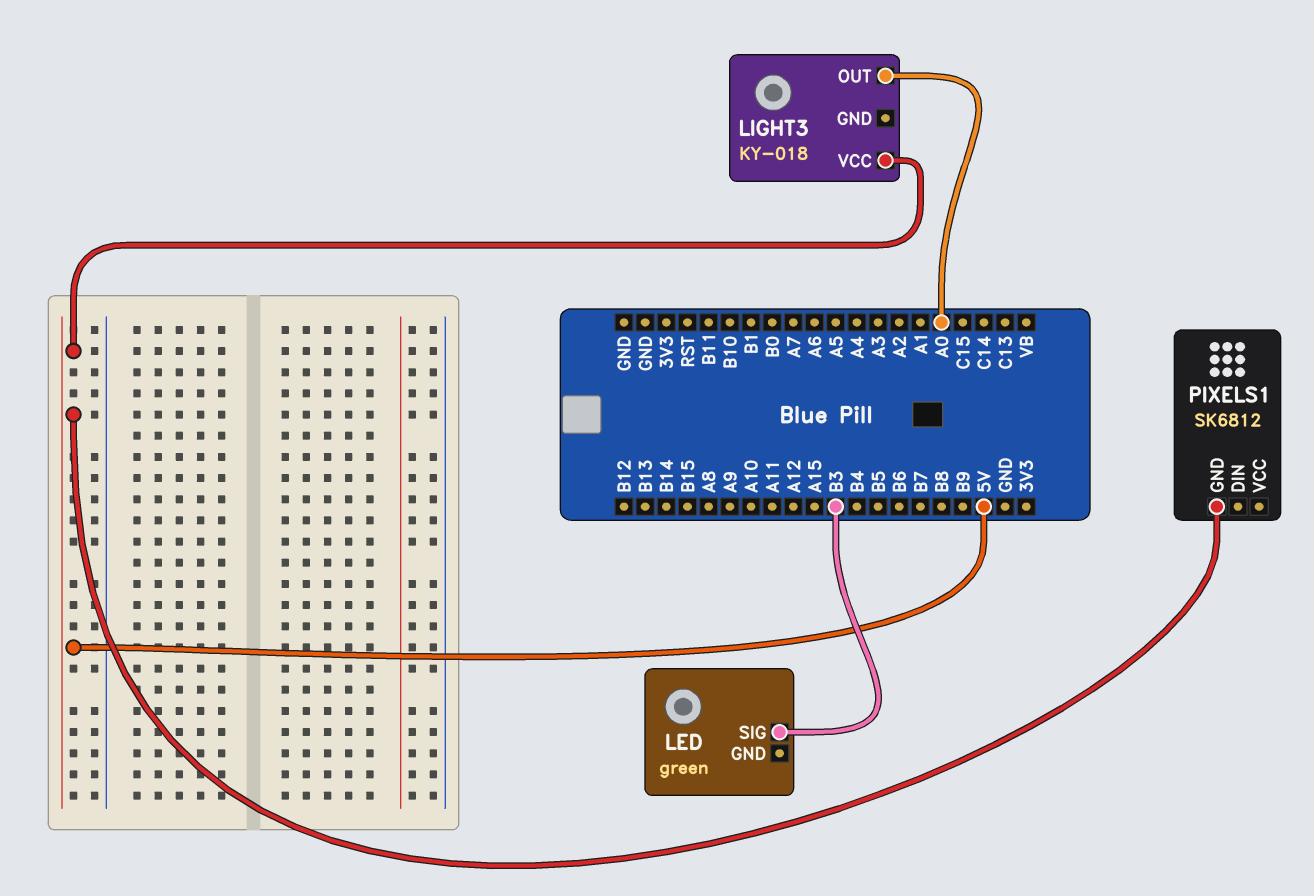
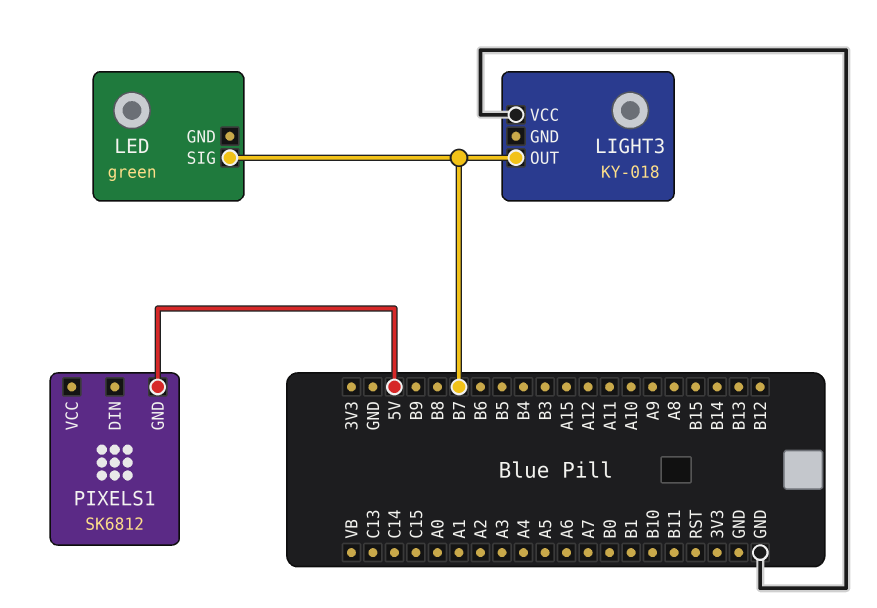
LED pin SIG: B3 -> B7
LIGHT3 pin OUT: A0 -> B7
LIGHT3 pin VCC: 5V -> GND

